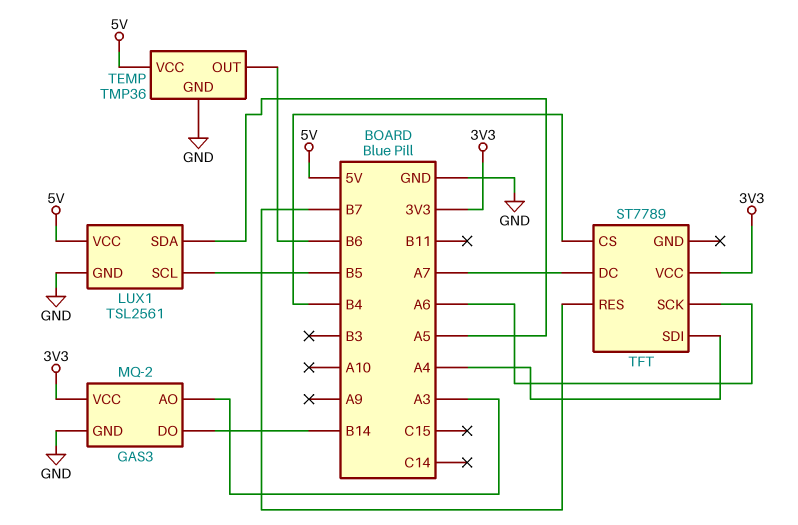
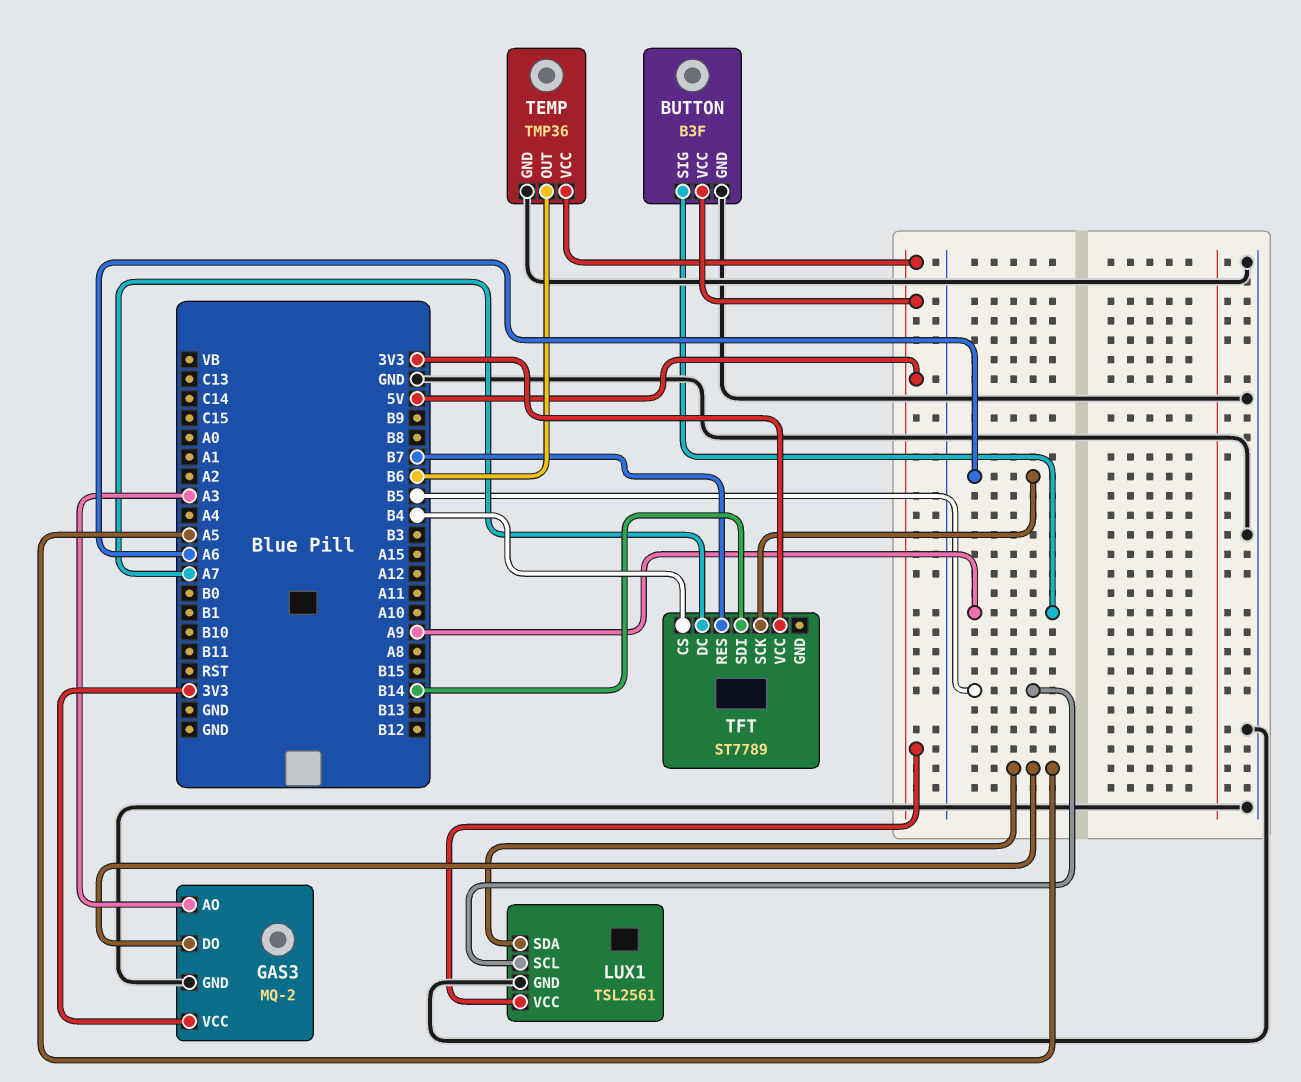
BUTTON: none -> B3F
BUTTON pin GND: none -> GND
BUTTON pin SIG: none -> A9
BUTTON pin VCC: none -> 5V
GAS3 pin DO: B14 -> A5
TFT pin SDI: A4 -> B14

